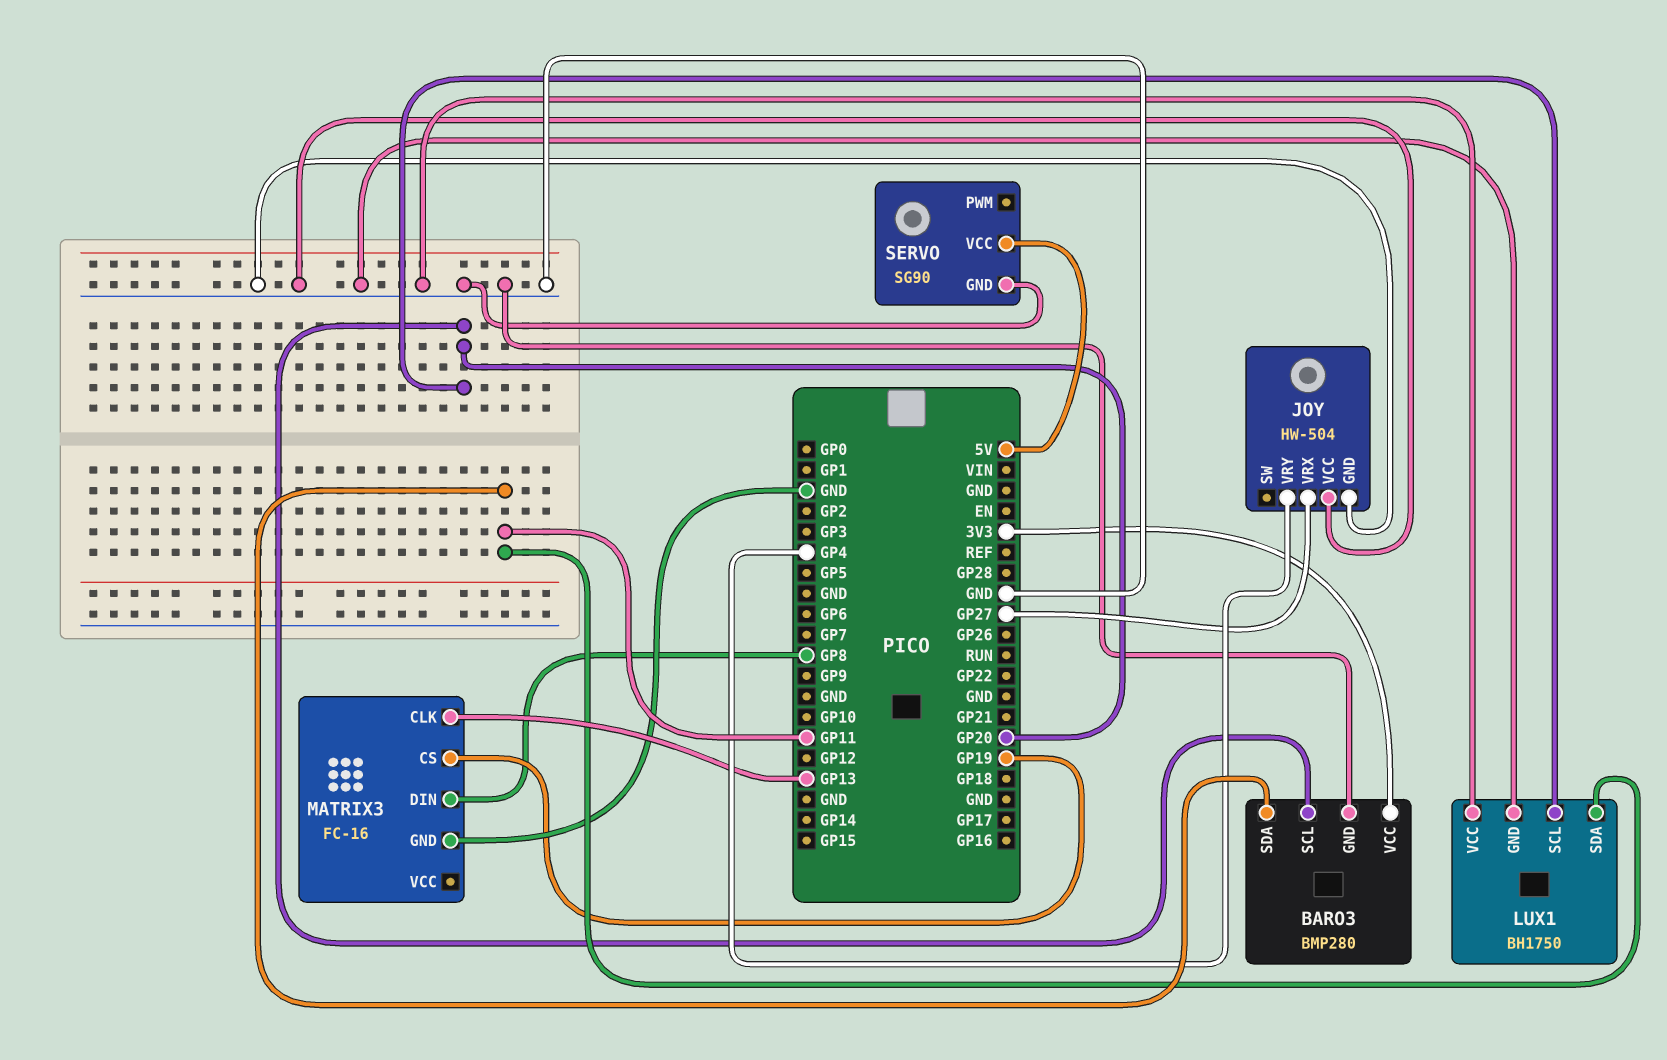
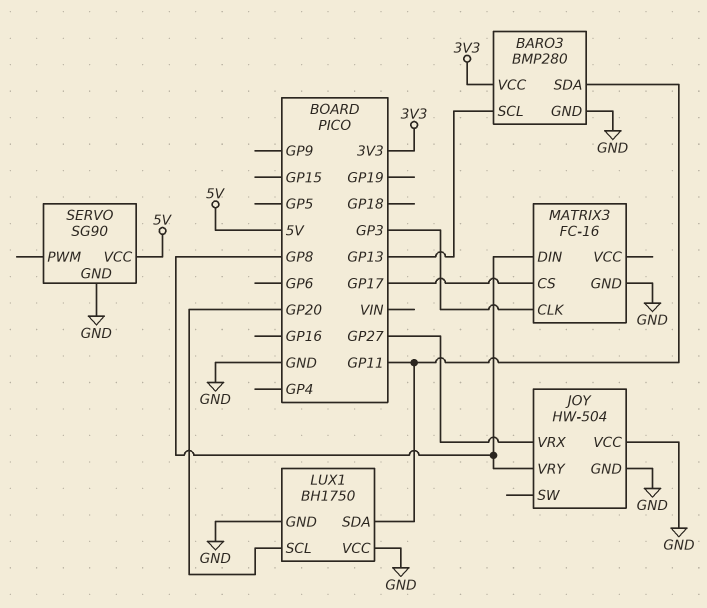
BARO3 pin SCL: GP20 -> GP13
JOY pin VRY: GP4 -> GP8
MATRIX3 pin CLK: GP13 -> GP3
MATRIX3 pin CS: GP19 -> GP17

